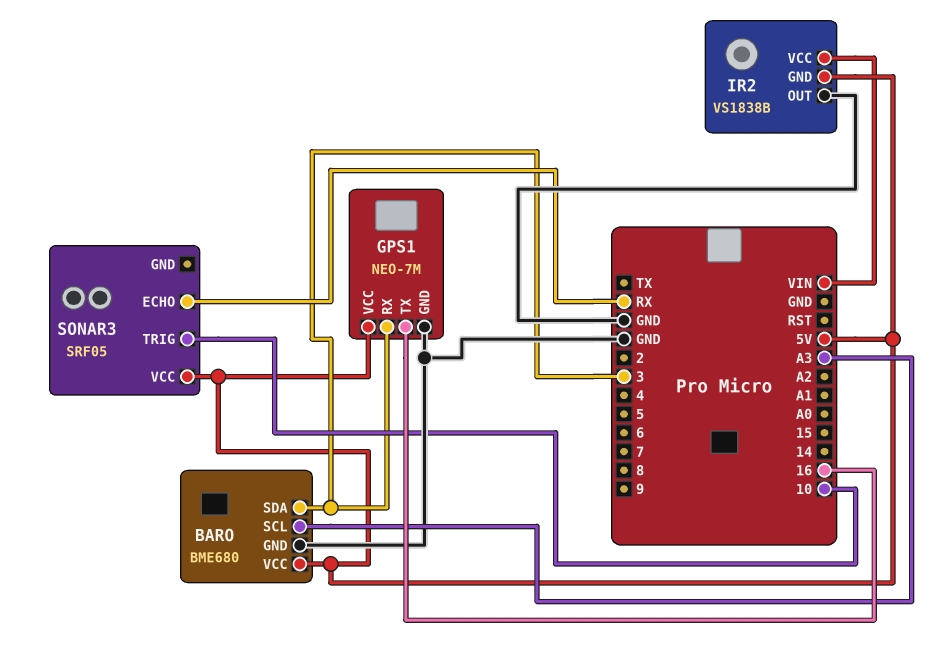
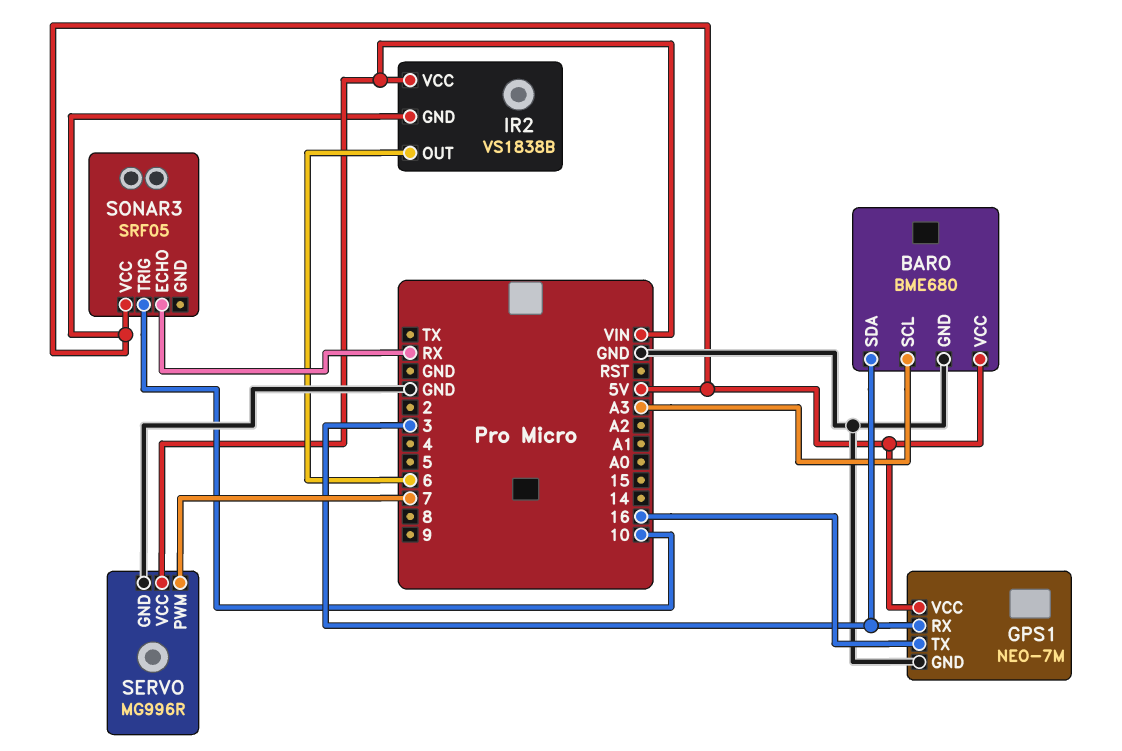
IR2 pin OUT: GND -> 6
SERVO: none -> MG996R
SERVO pin GND: none -> GND
SERVO pin PWM: none -> 7
SERVO pin VCC: none -> VIN

